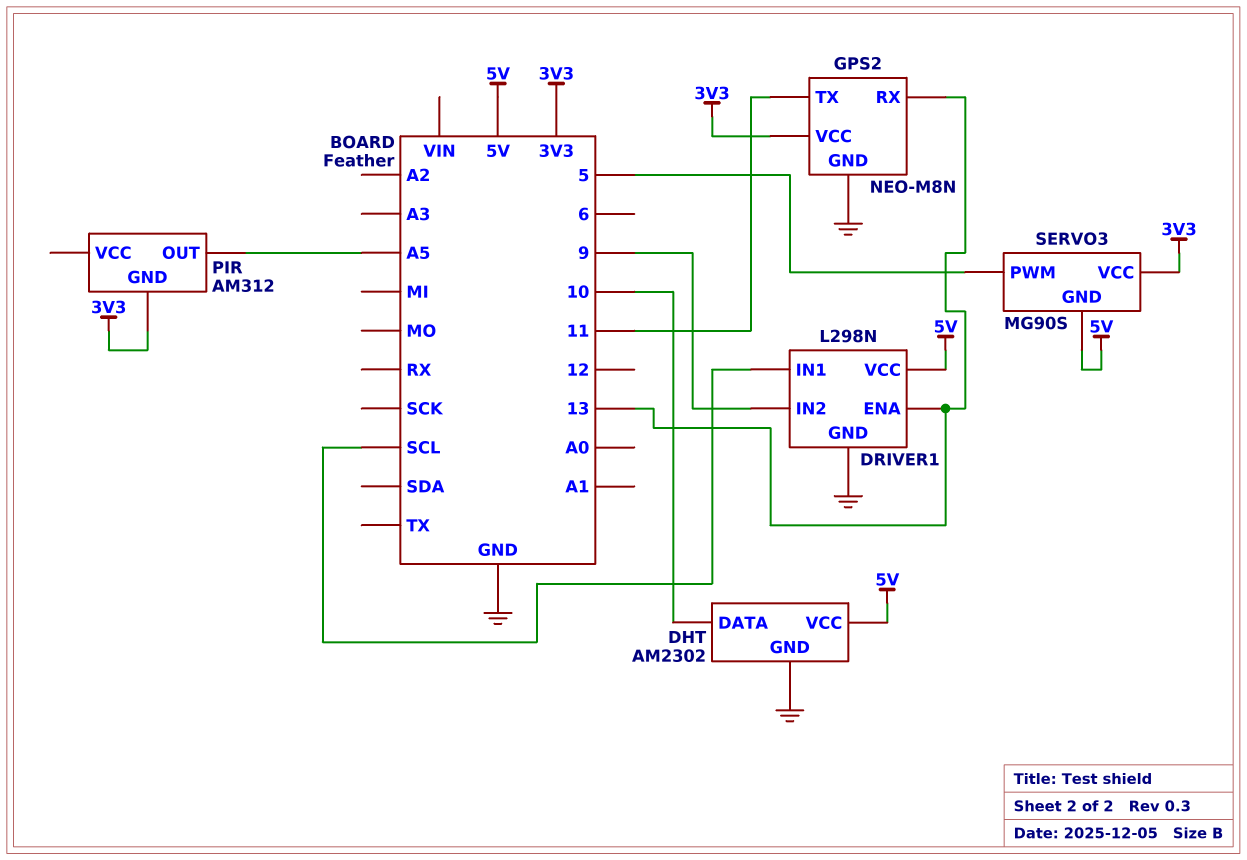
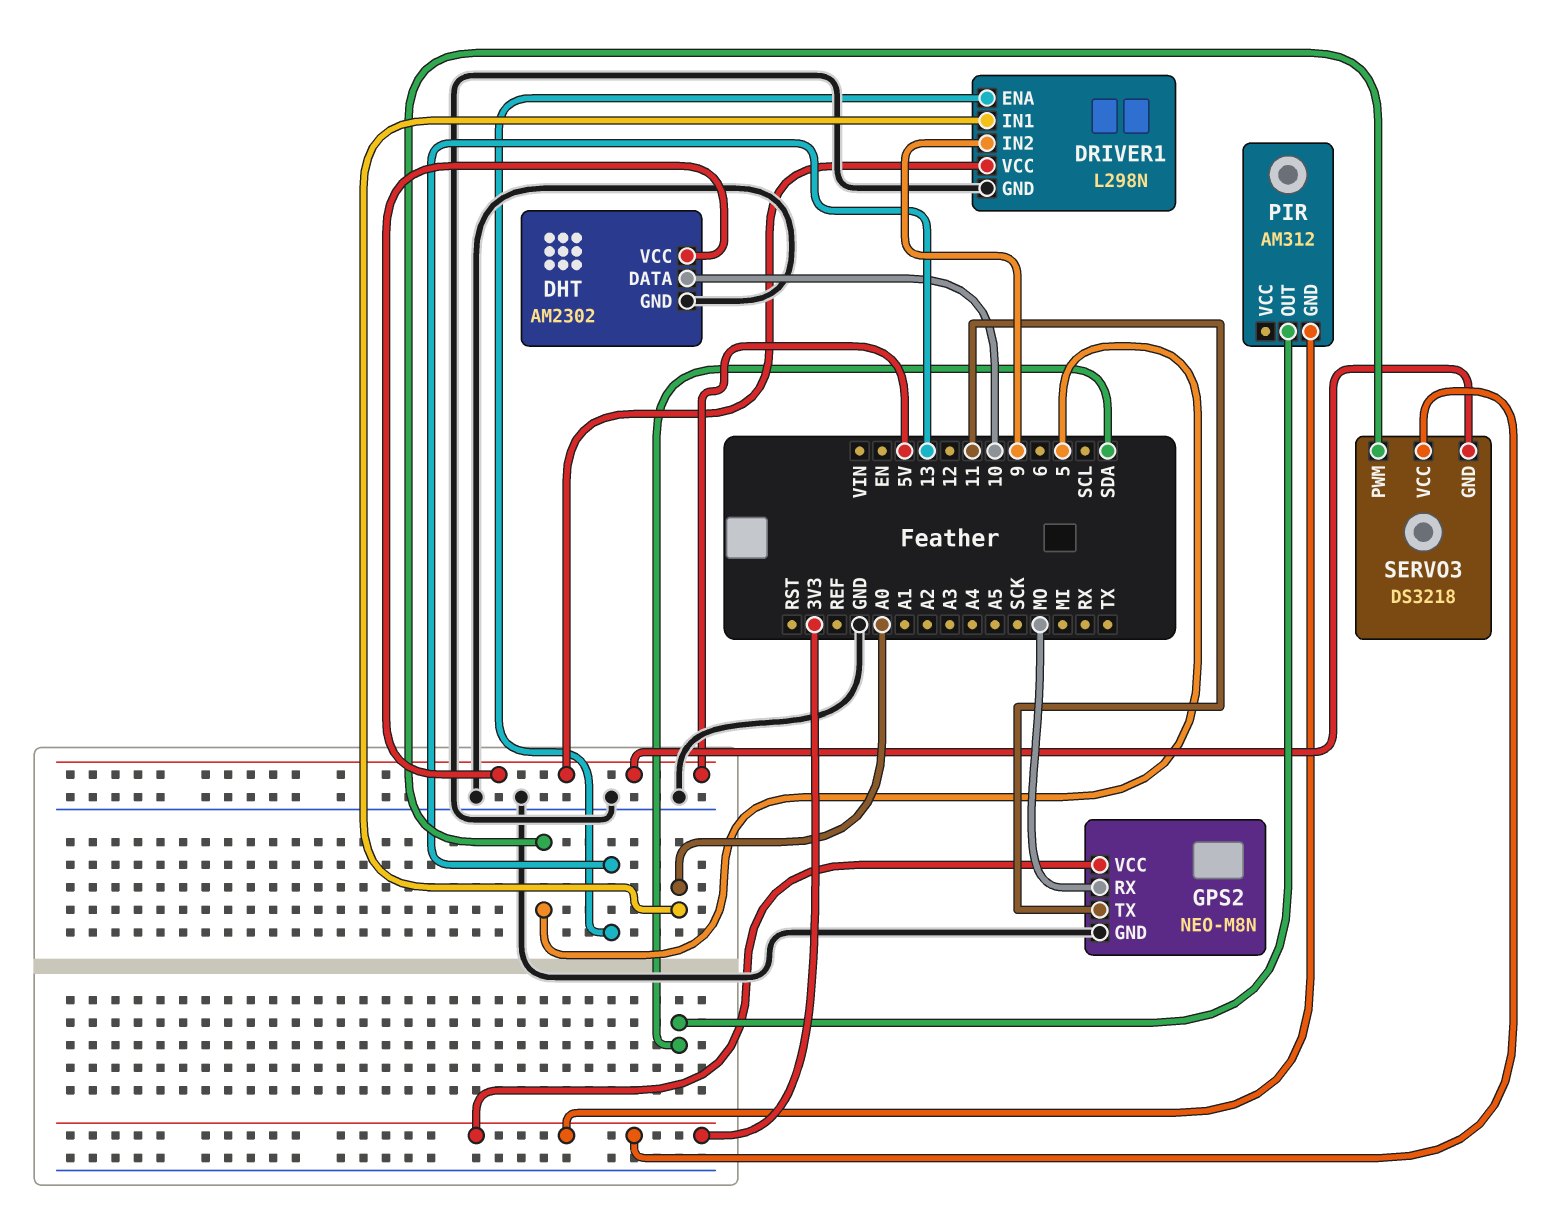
DRIVER1 pin IN1: SCL -> A0
GPS2 pin RX: 13 -> MO
PIR pin OUT: A5 -> SDA
SERVO3: MG90S -> DS3218

